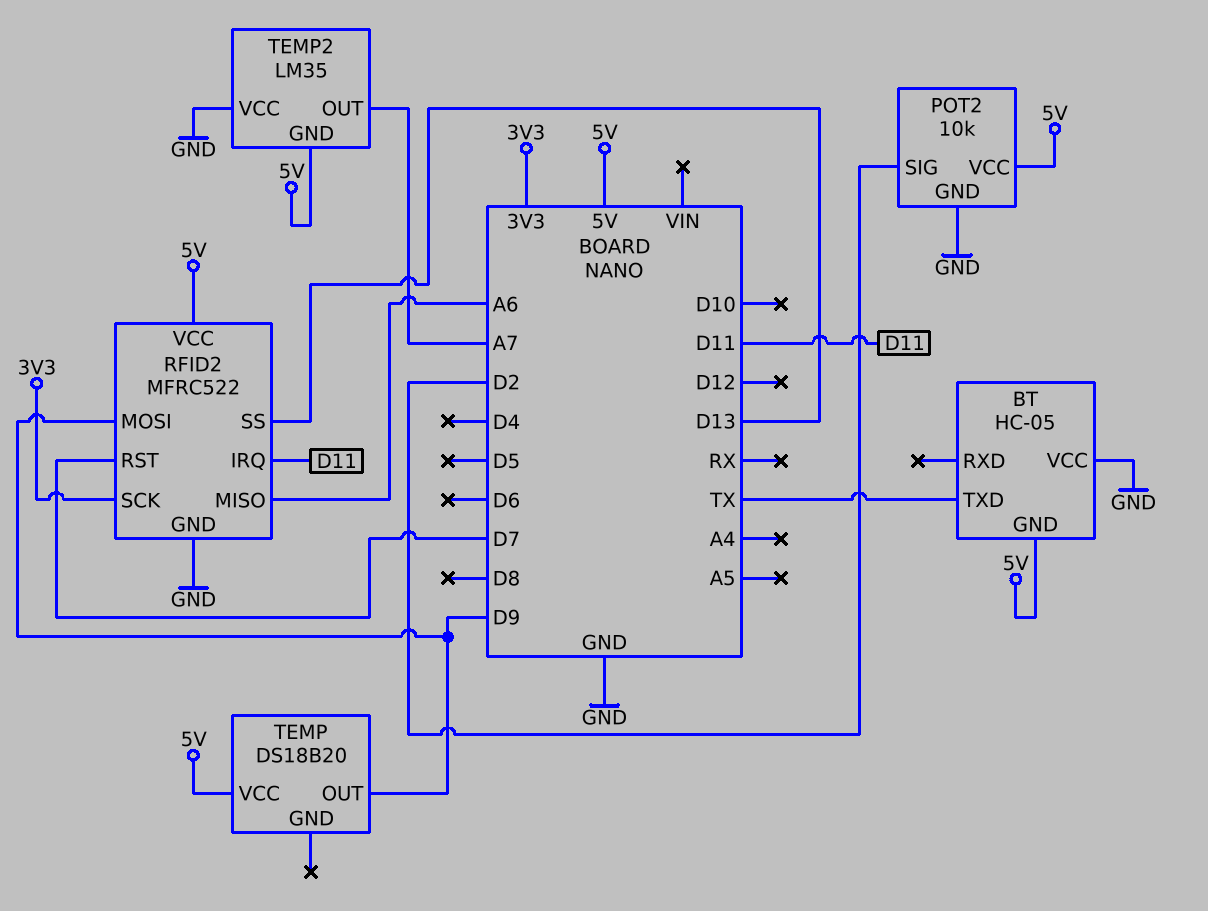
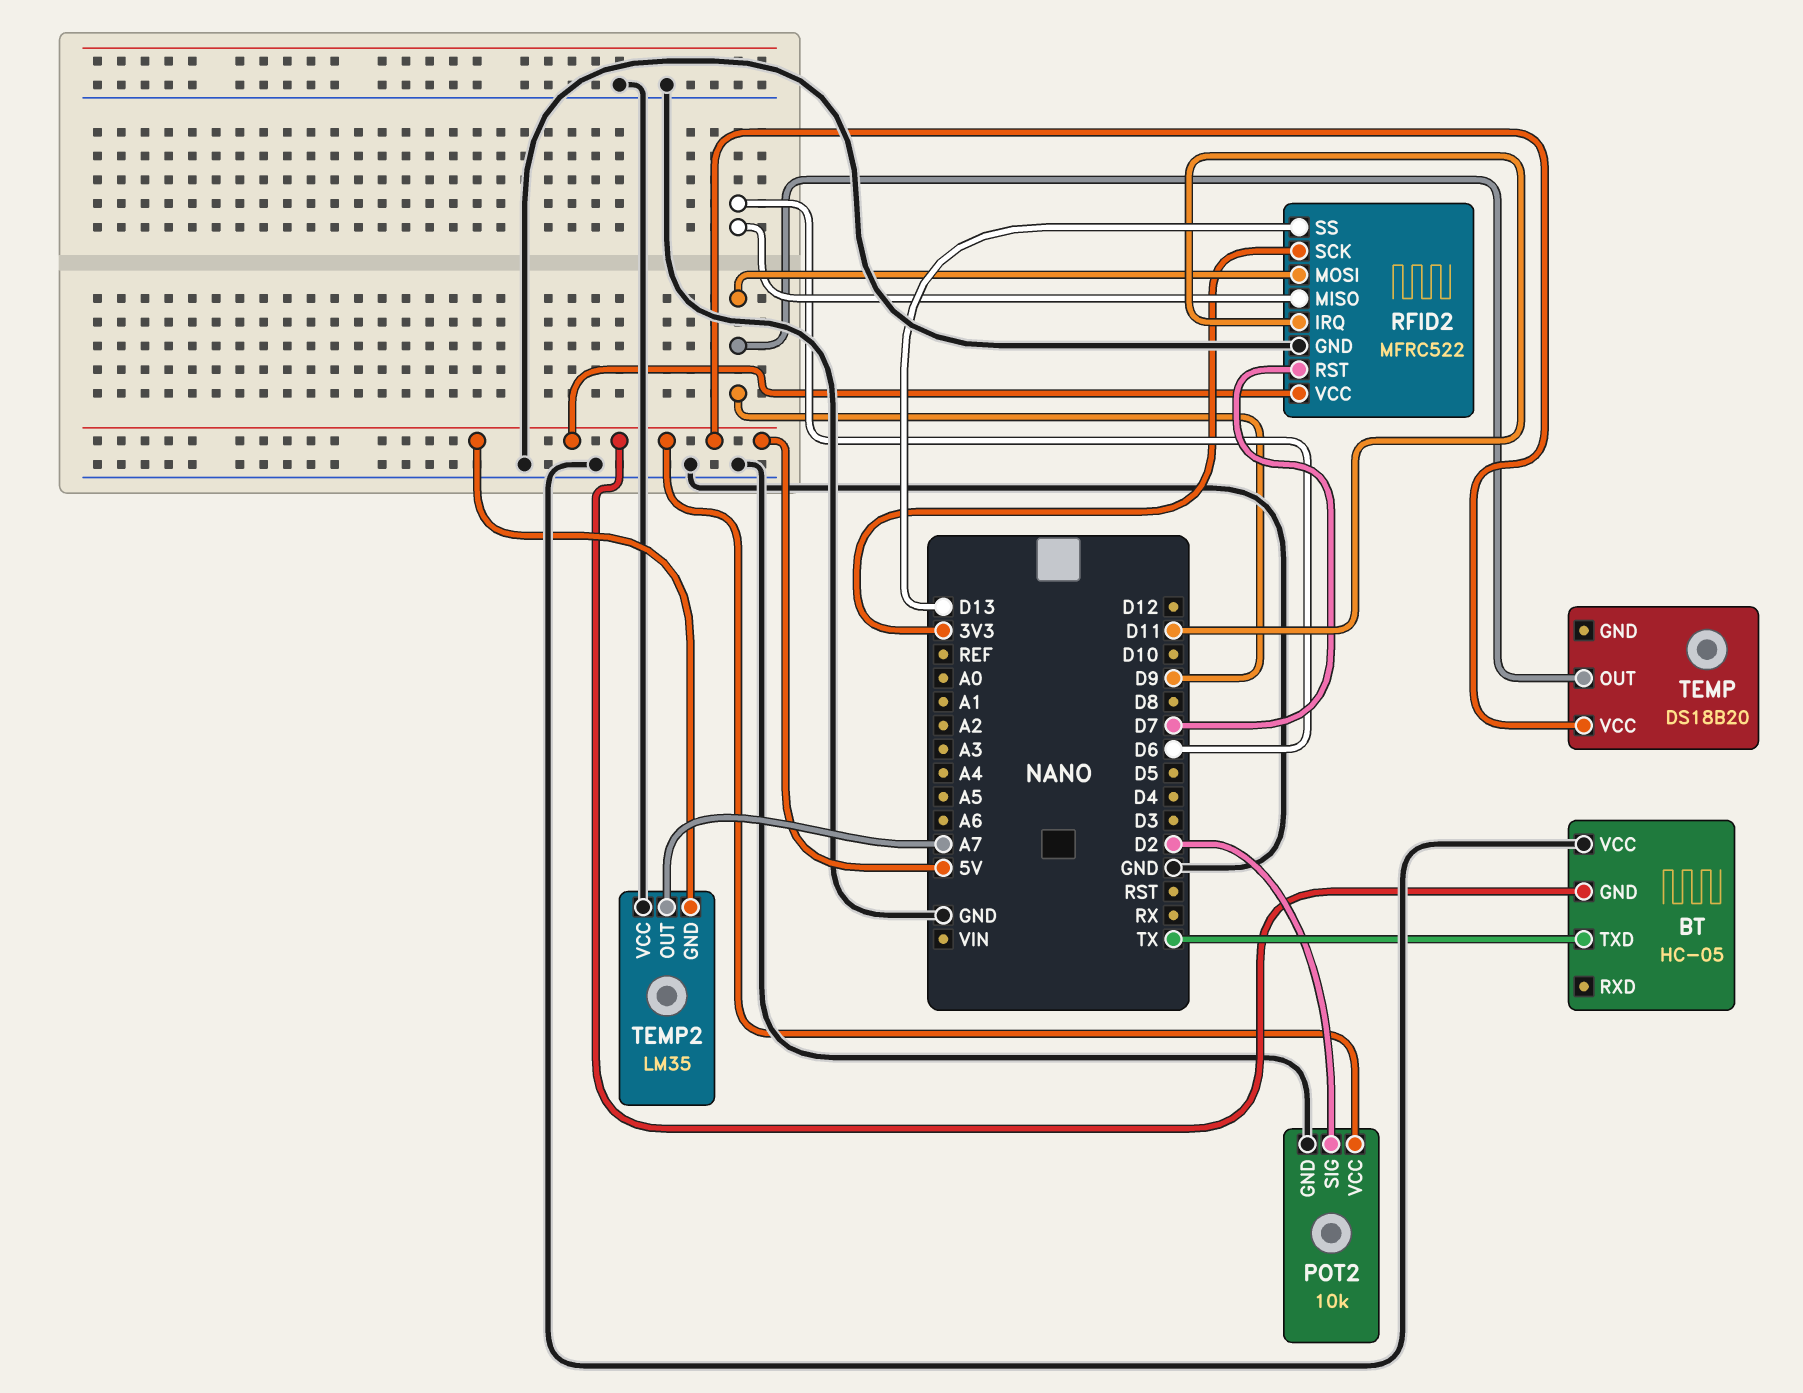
RFID2 pin MISO: A6 -> D6

